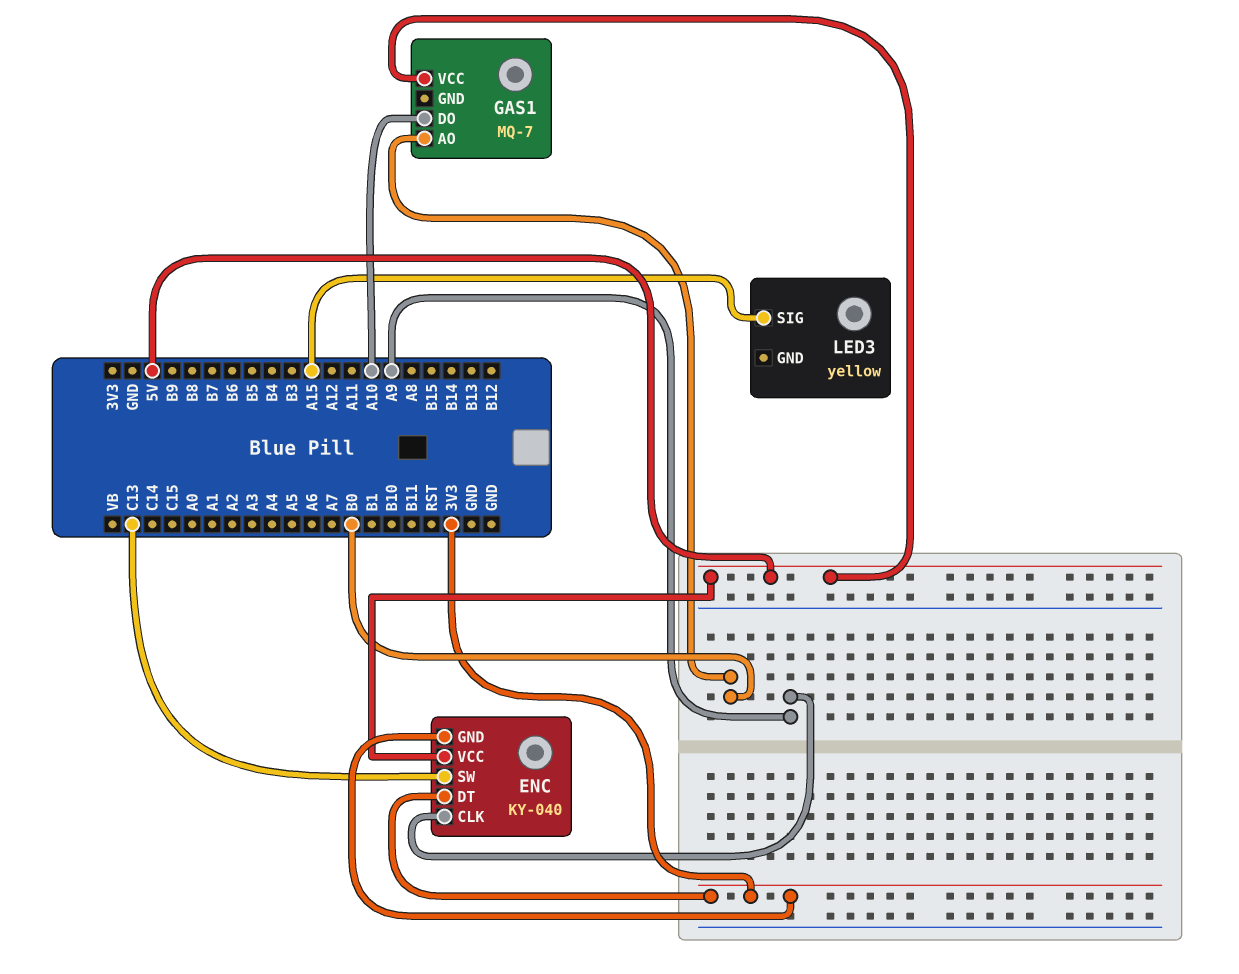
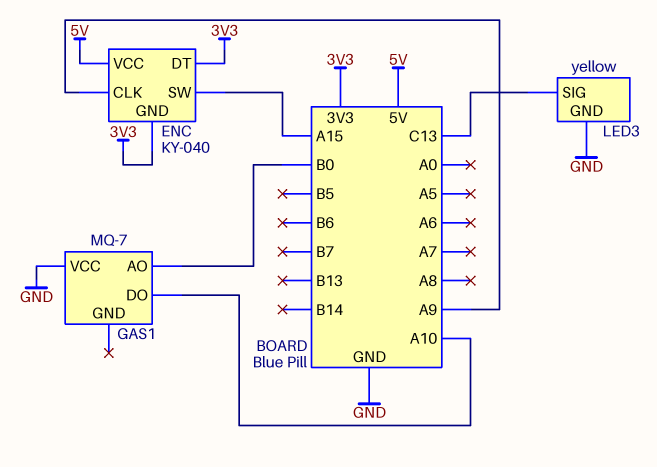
ENC pin SW: C13 -> A15
GAS1 pin VCC: 5V -> GND
LED3 pin GND: none -> GND
LED3 pin SIG: A15 -> C13

